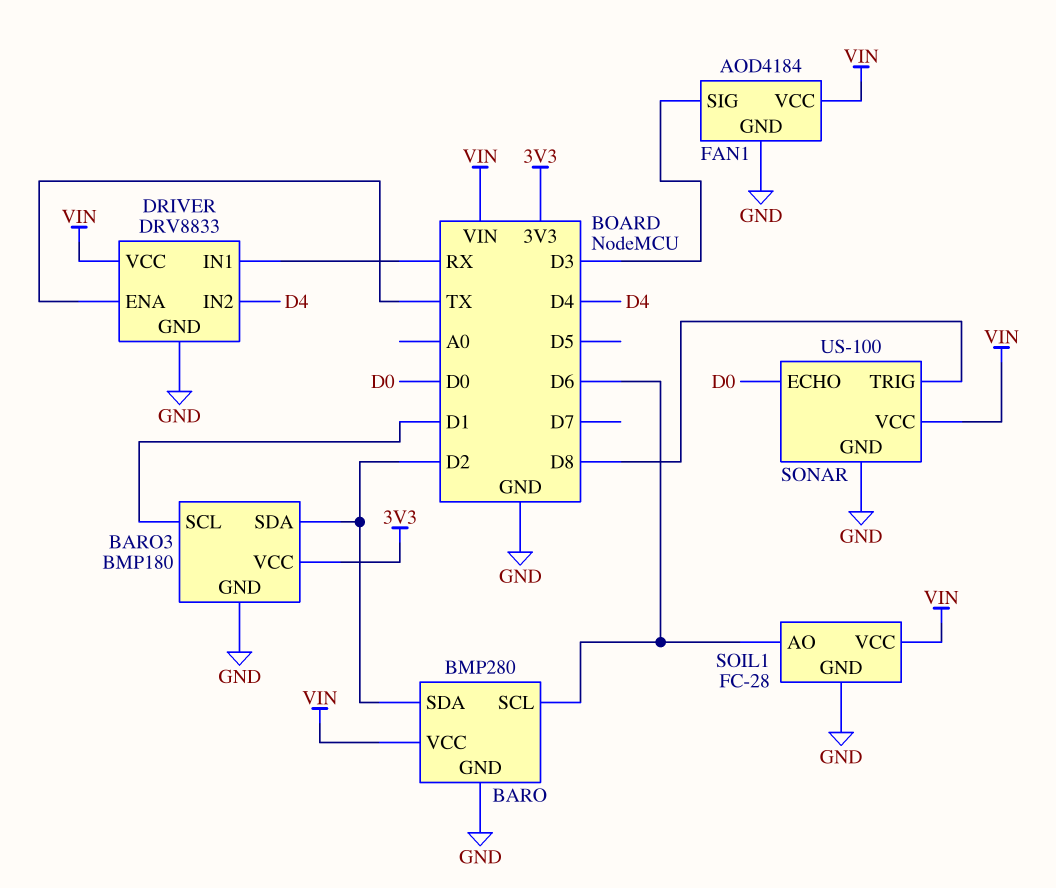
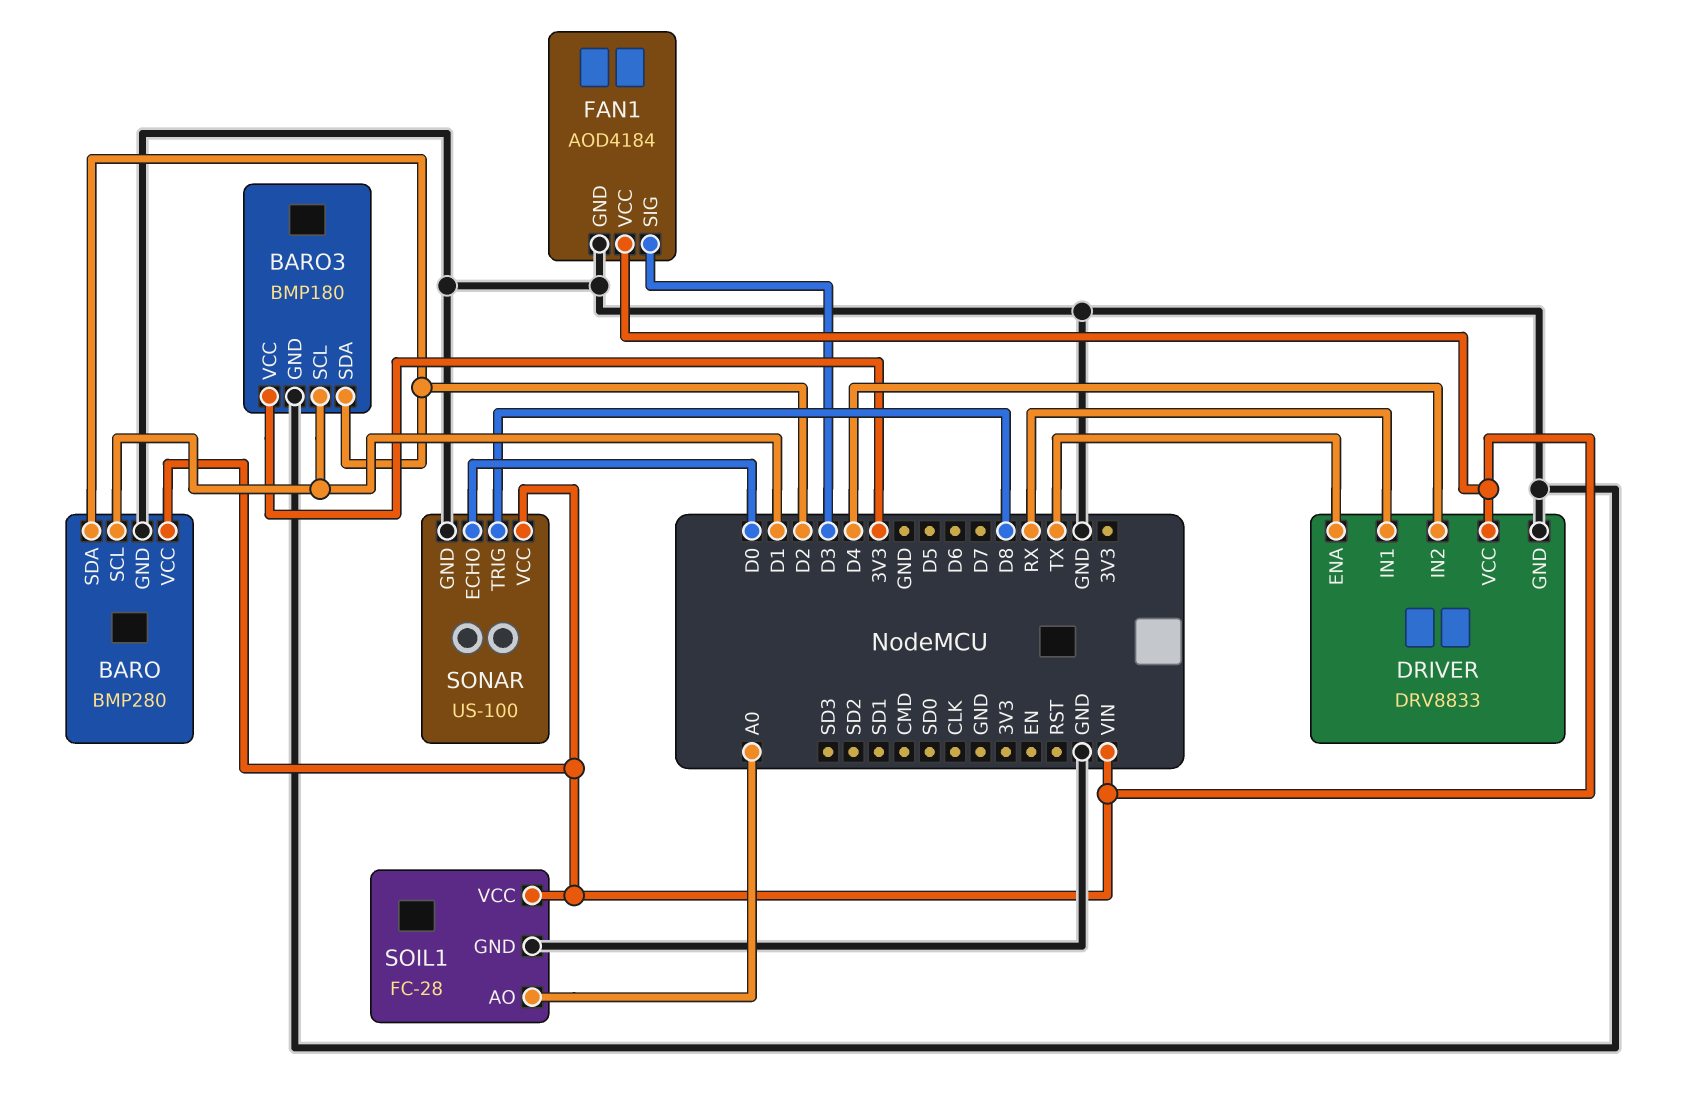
BARO pin SCL: D6 -> D1
SOIL1 pin AO: D6 -> A0

